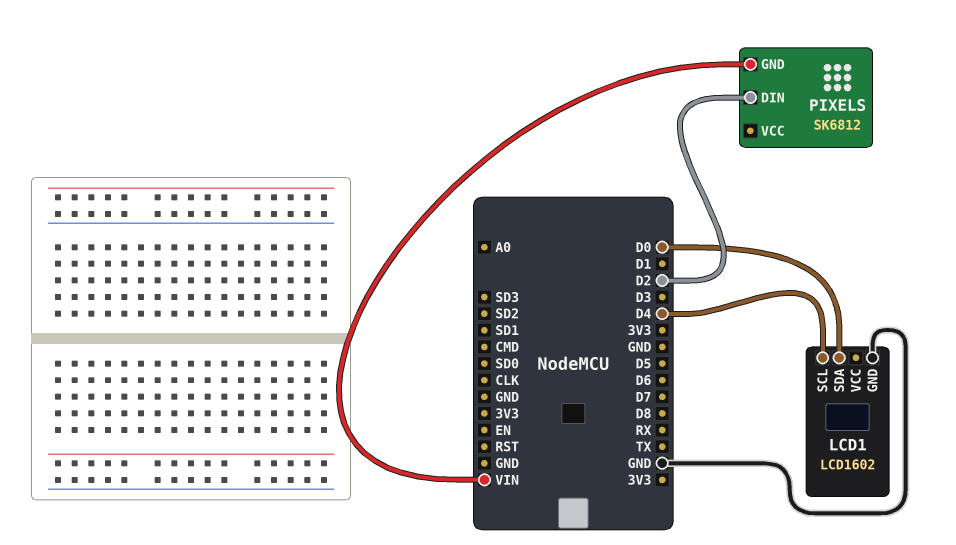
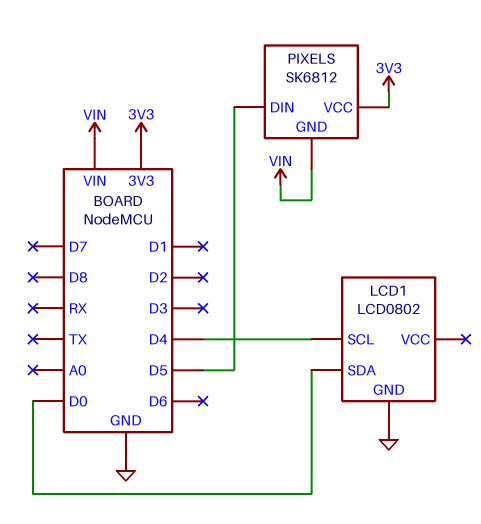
LCD1: LCD1602 -> LCD0802
PIXELS pin DIN: D2 -> D5
PIXELS pin VCC: none -> 3V3

